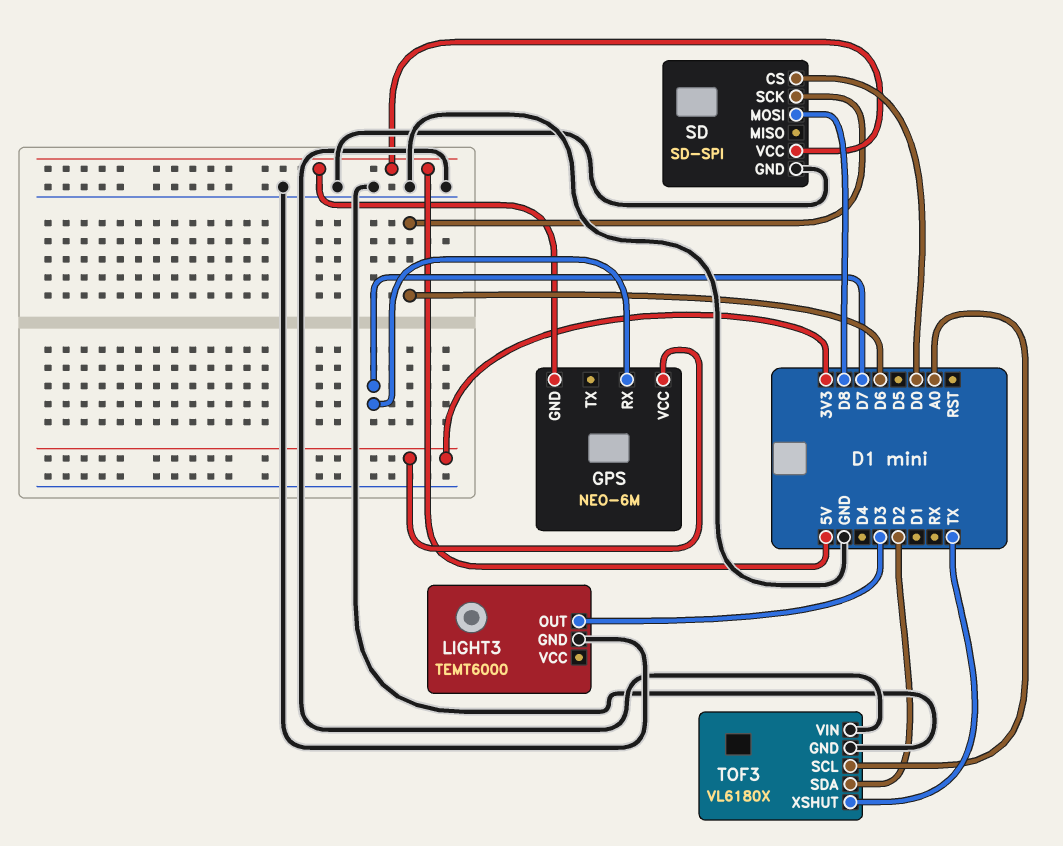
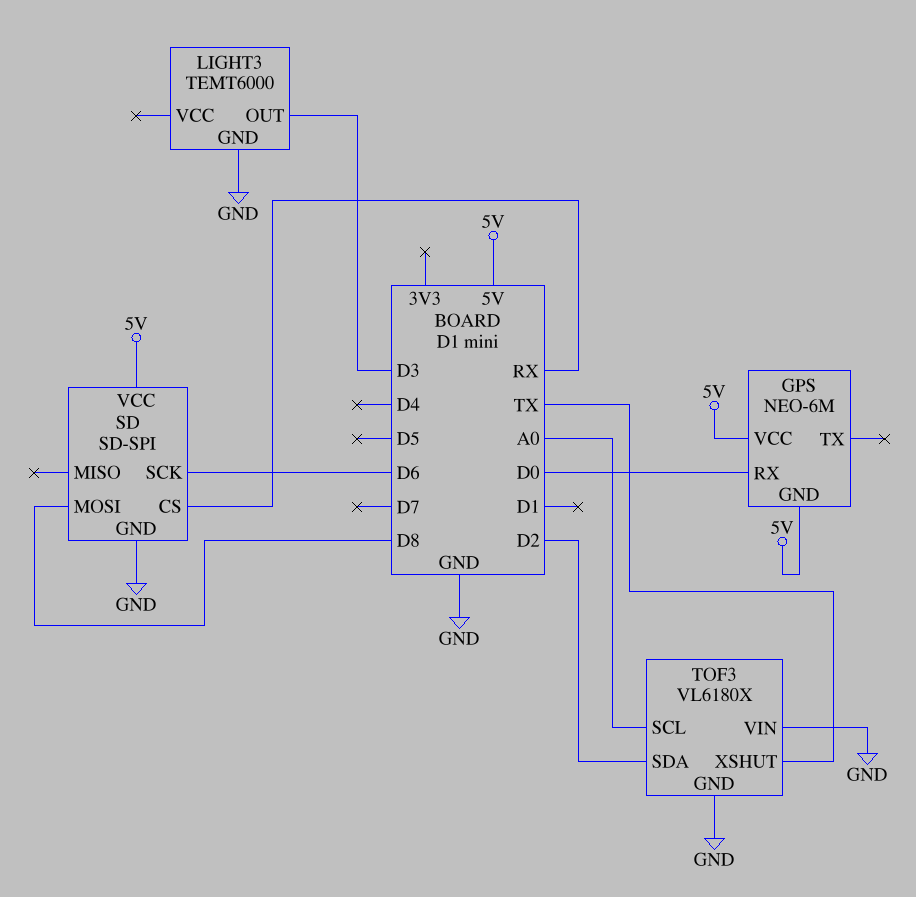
GPS pin RX: D7 -> D0
GPS pin VCC: 3V3 -> 5V
SD pin CS: D0 -> RX

